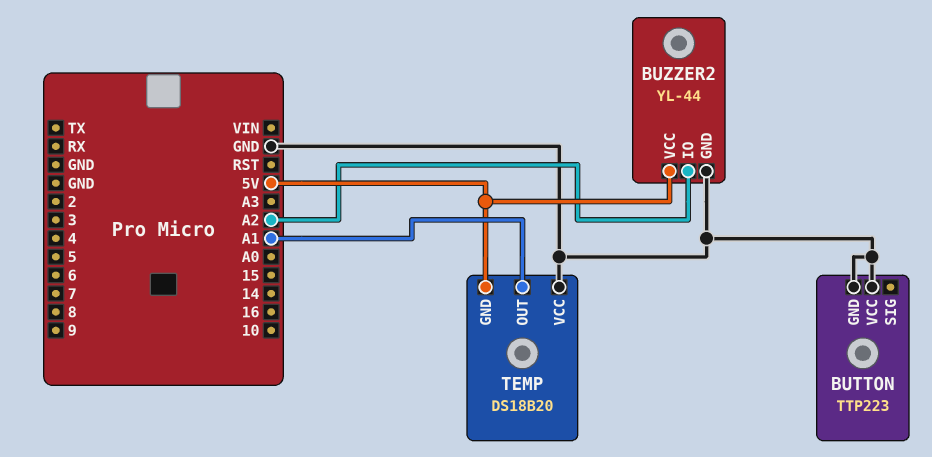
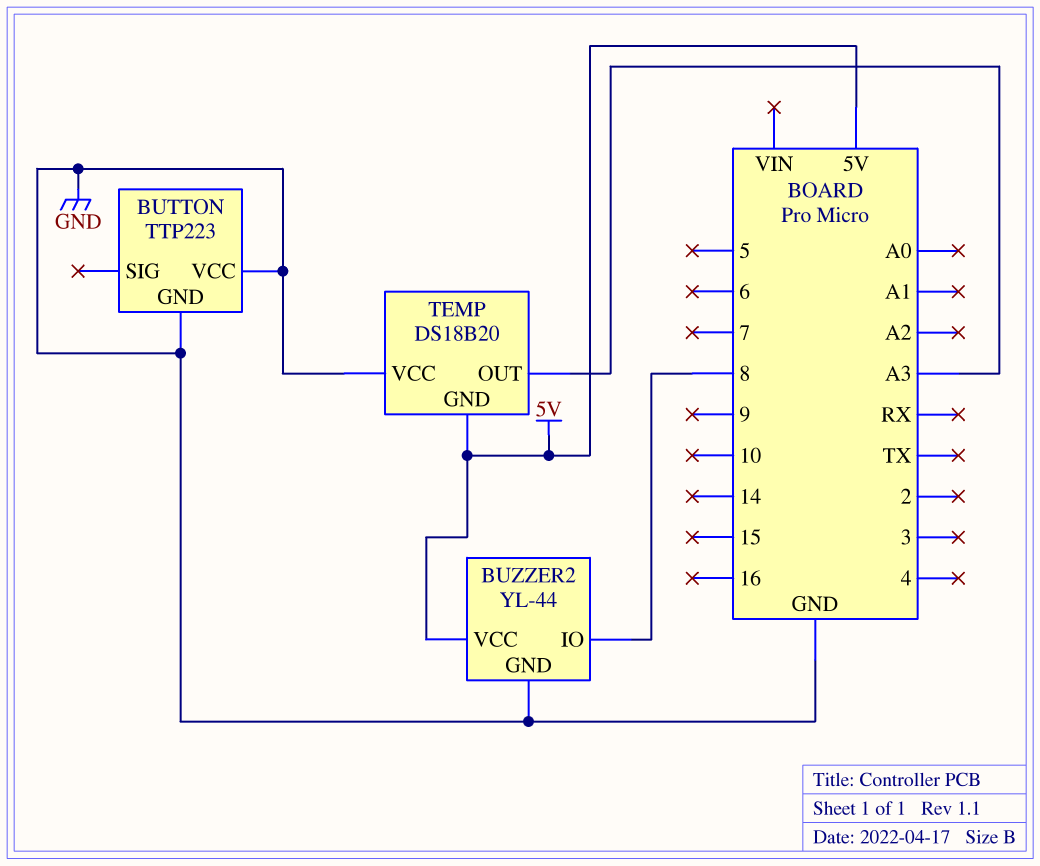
BUZZER2 pin IO: A2 -> 8
TEMP pin OUT: A1 -> A3

